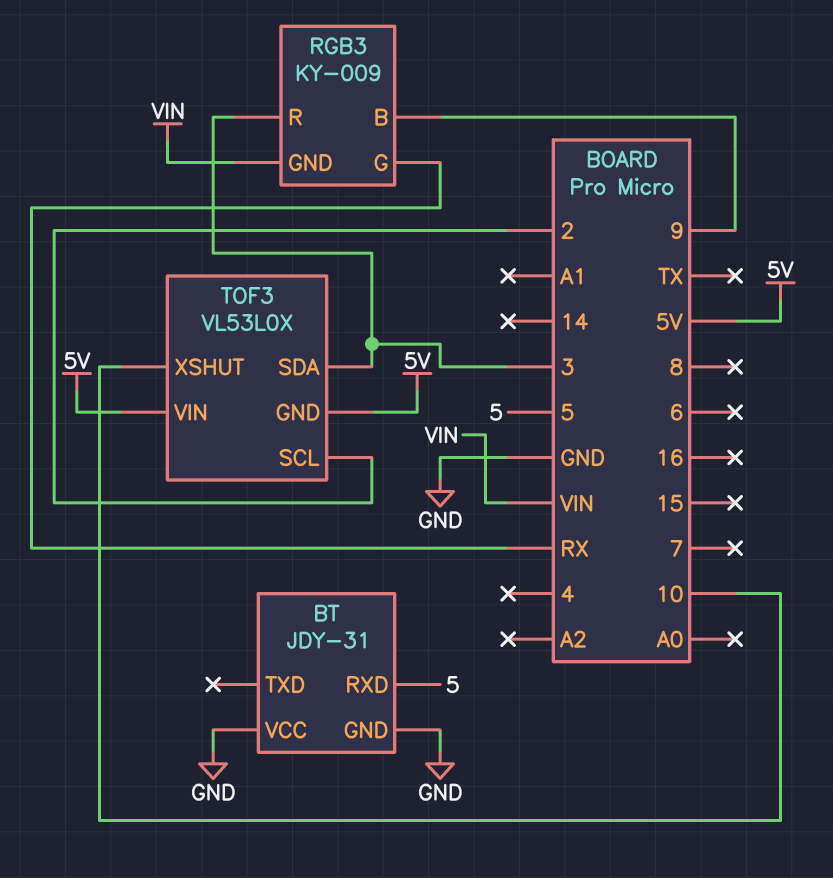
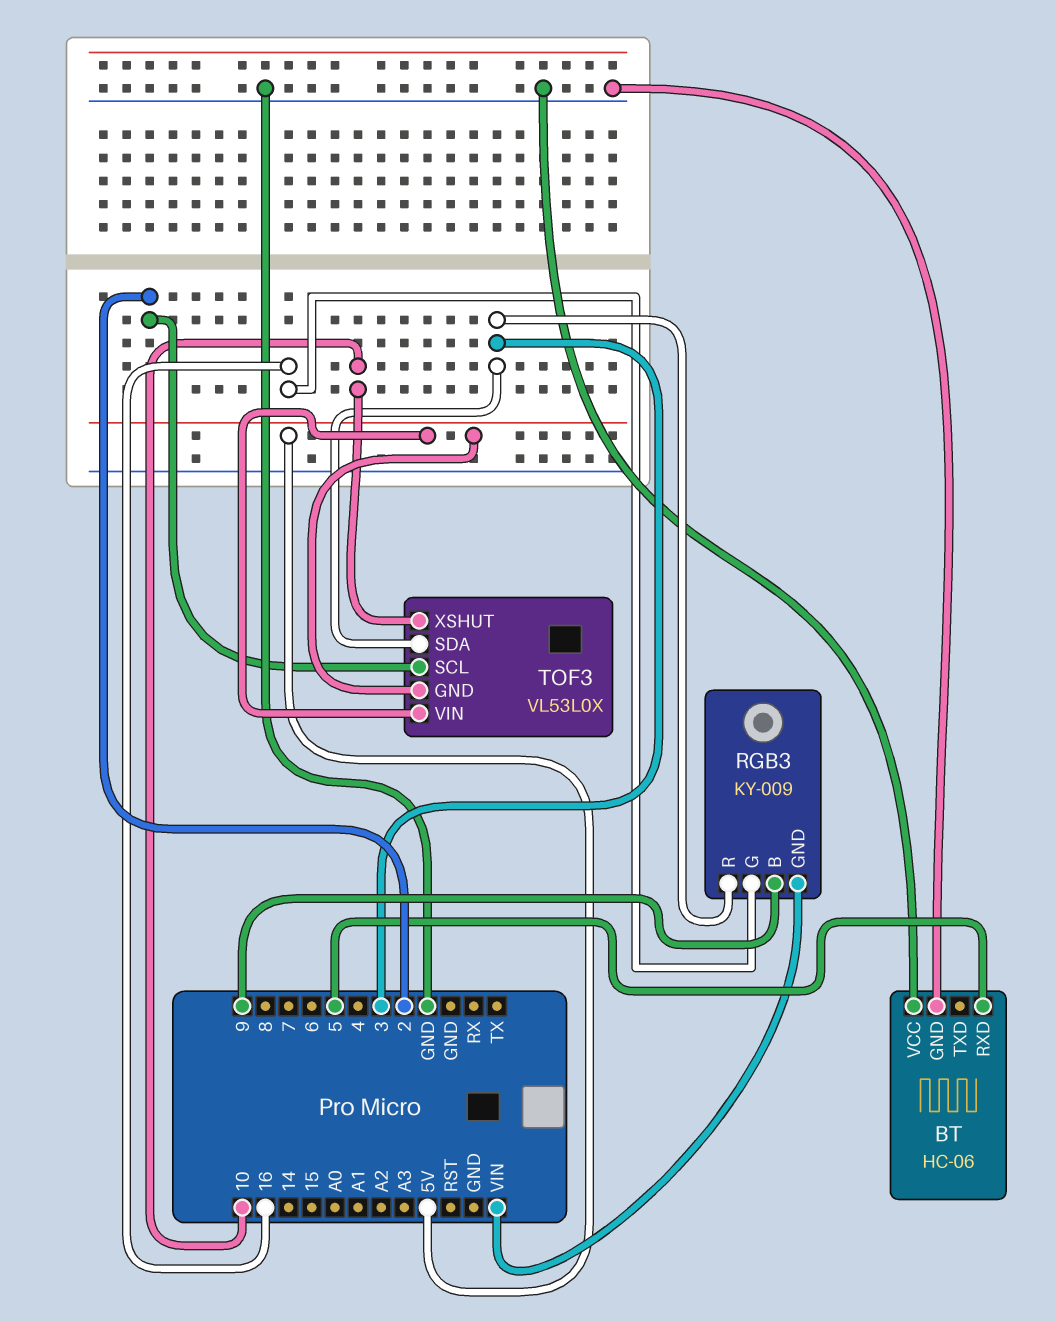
BT: JDY-31 -> HC-06
RGB3 pin G: RX -> 16

